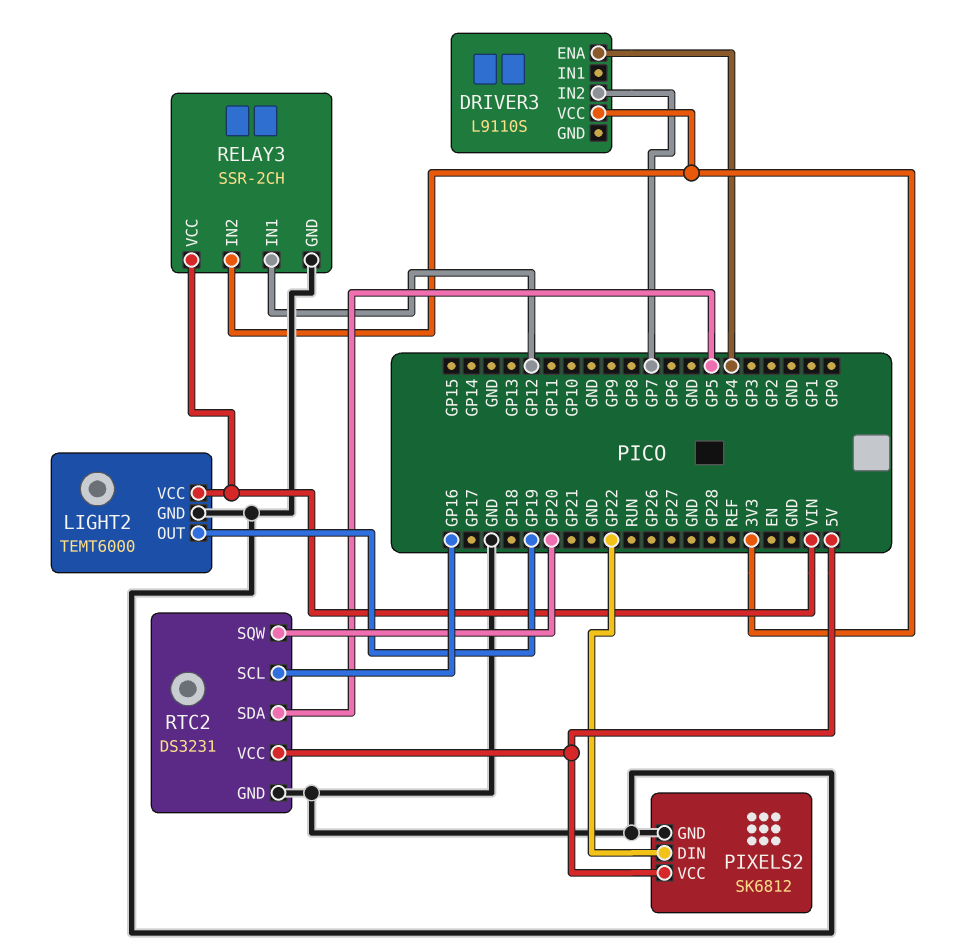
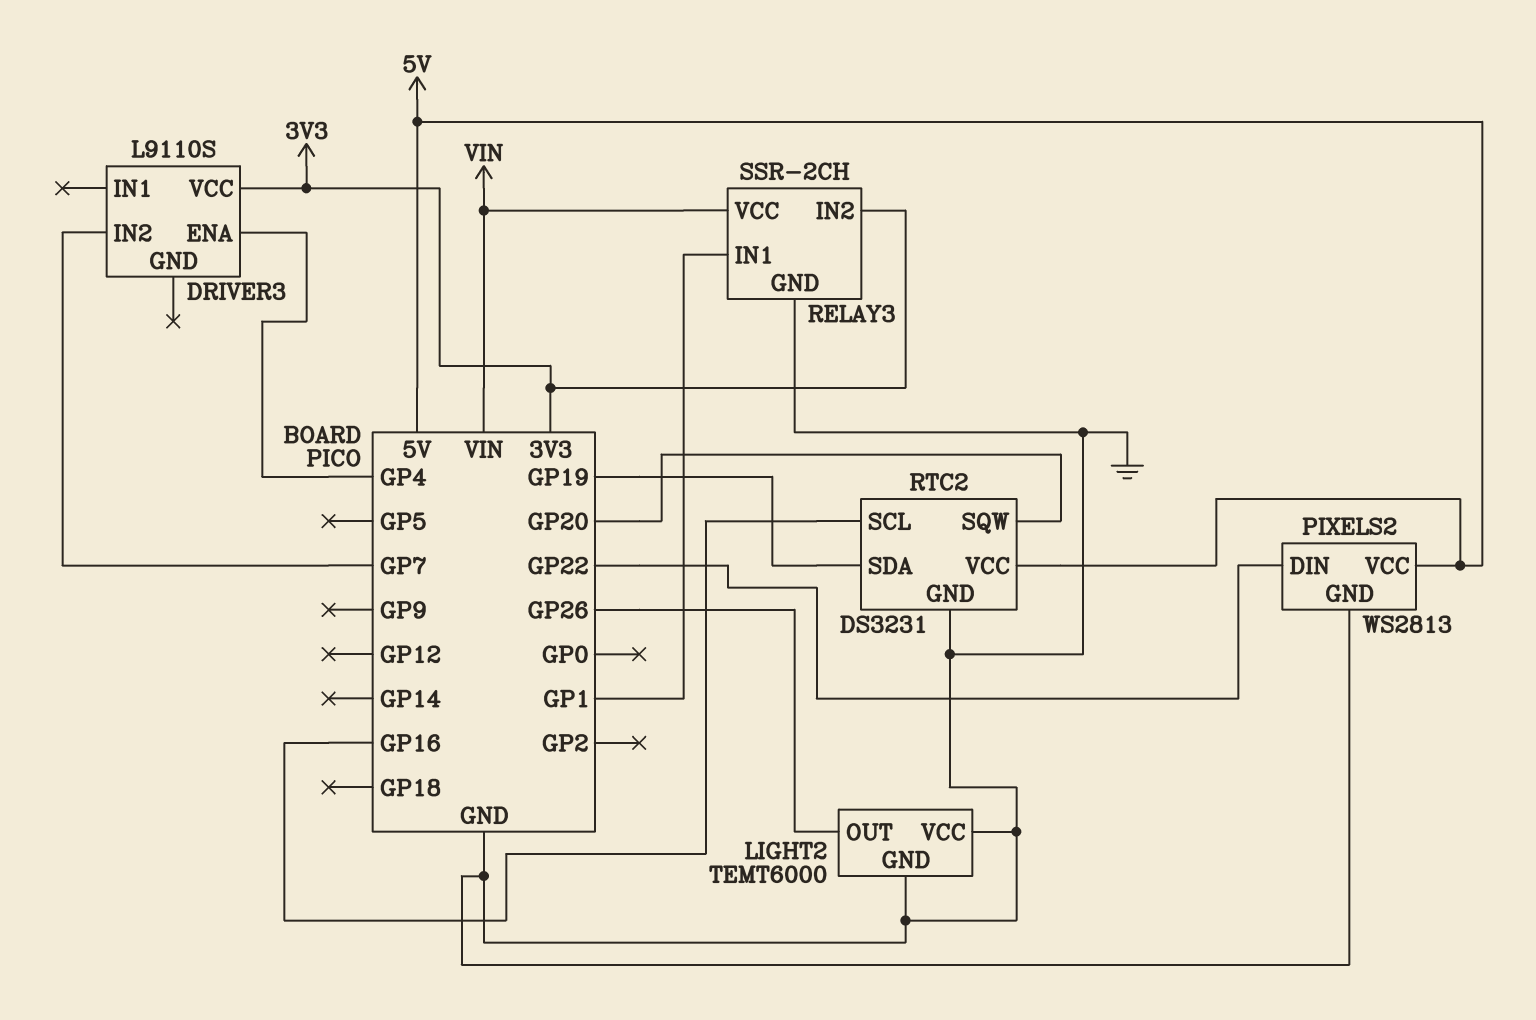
LIGHT2 pin OUT: GP19 -> GP26
LIGHT2 pin VCC: VIN -> GND
PIXELS2: SK6812 -> WS2813
RELAY3 pin IN1: GP12 -> GP1
RTC2 pin SDA: GP5 -> GP19

